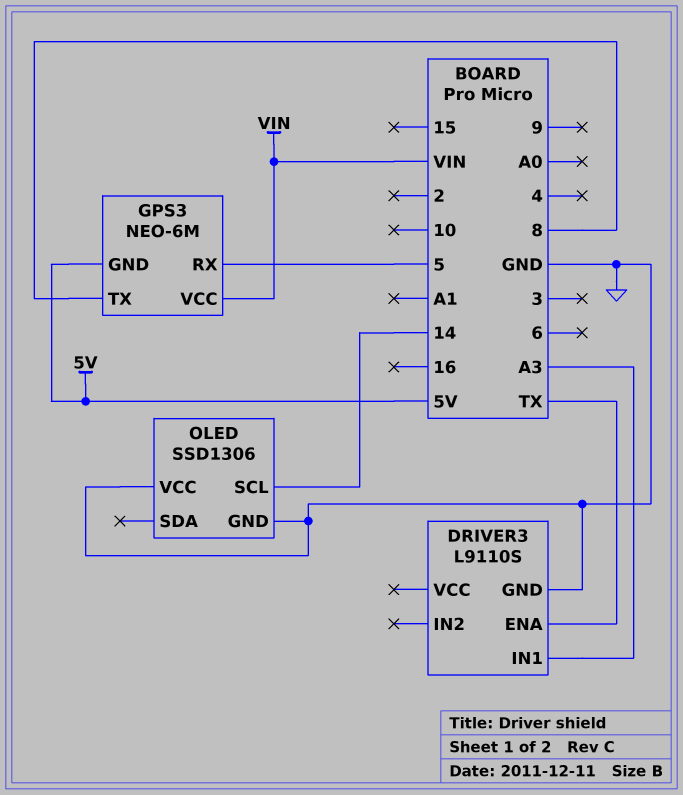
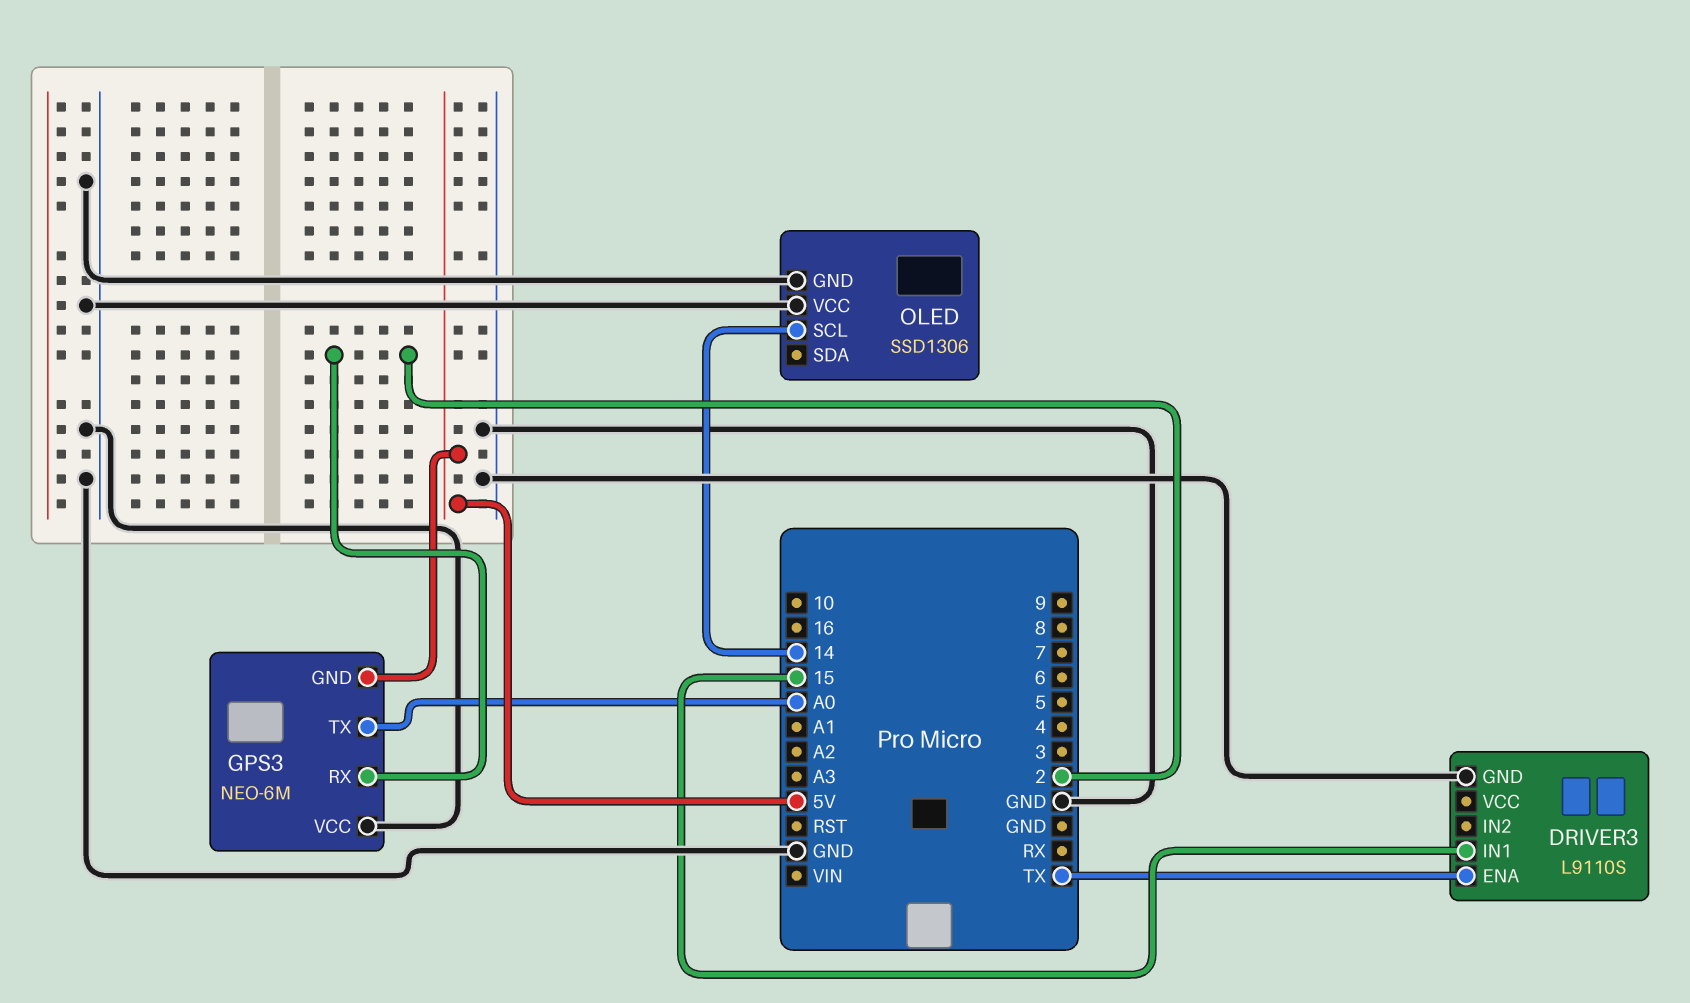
DRIVER3 pin IN1: A3 -> 15
GPS3 pin RX: 5 -> 2
GPS3 pin TX: 8 -> A0
GPS3 pin VCC: VIN -> GND

